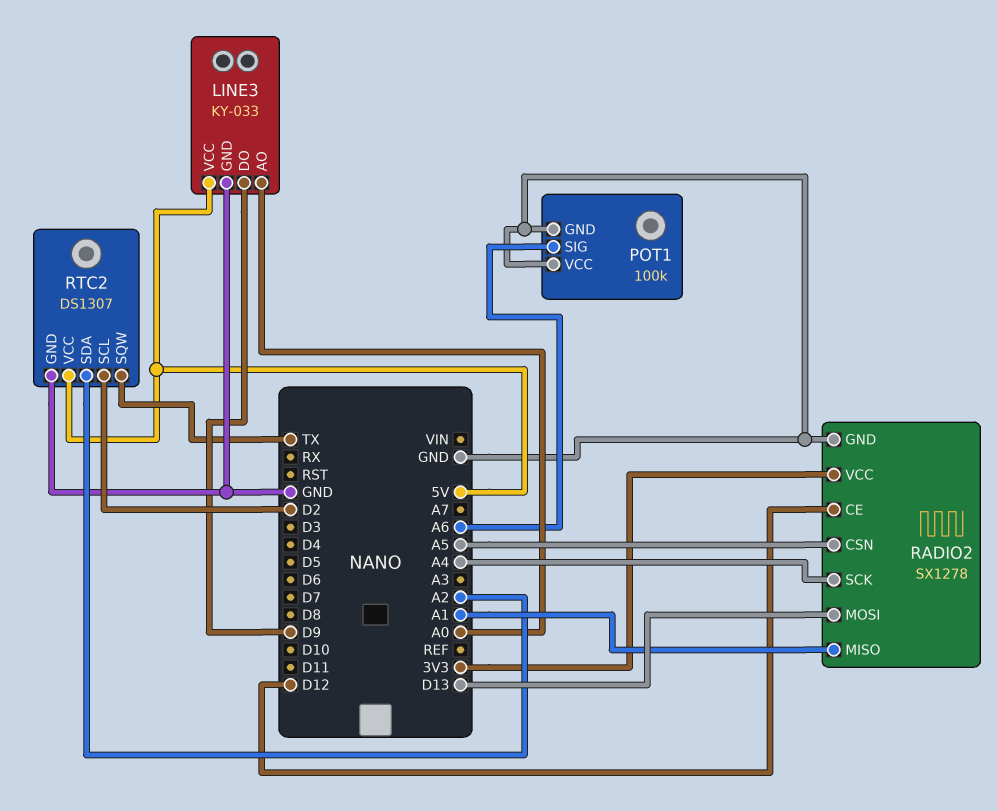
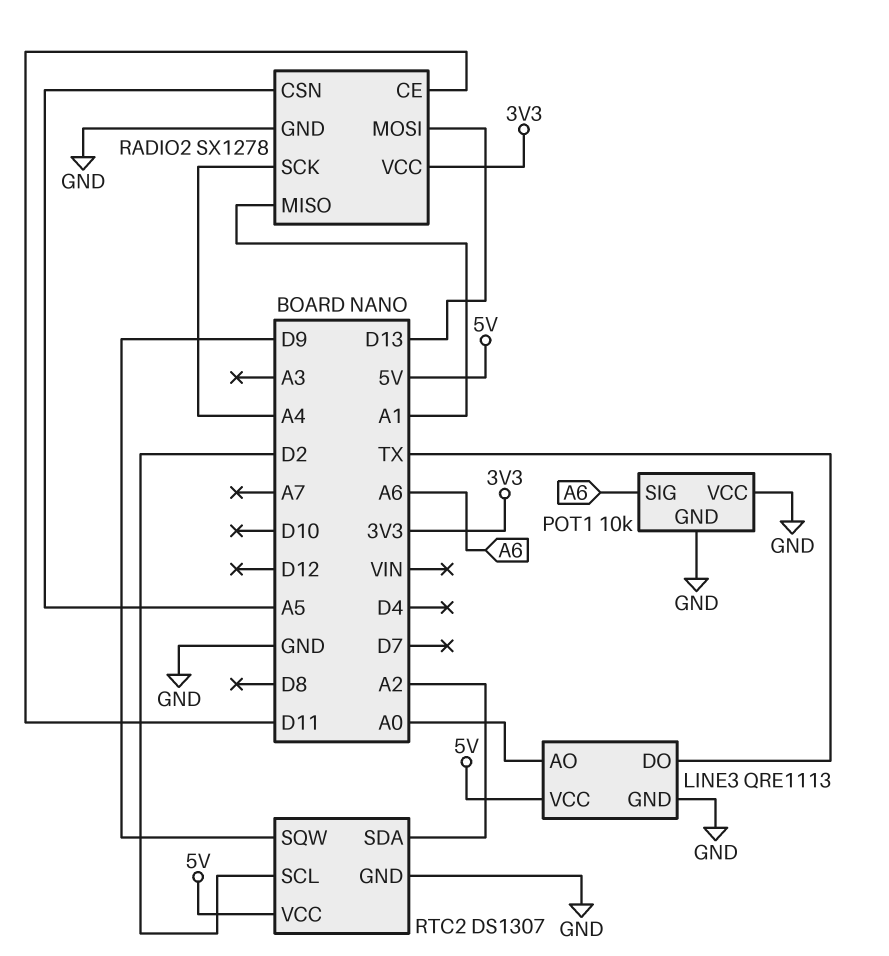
LINE3: KY-033 -> QRE1113
LINE3 pin DO: D9 -> TX
POT1: 100k -> 10k
RADIO2 pin CE: D12 -> D11
RTC2 pin SQW: TX -> D9

